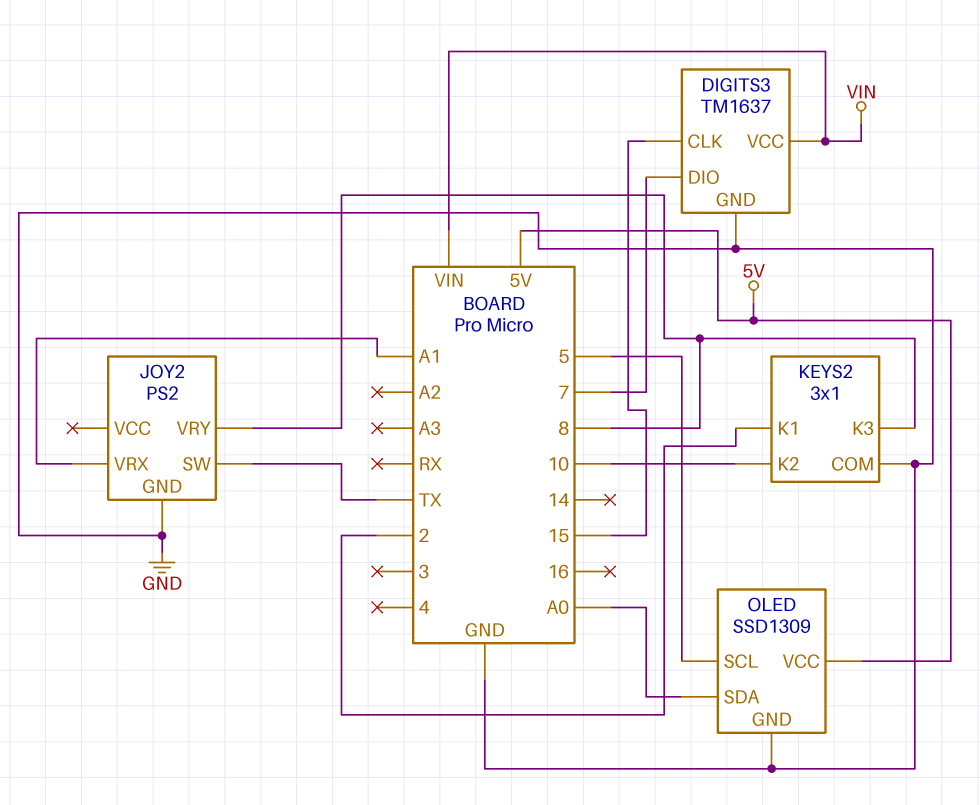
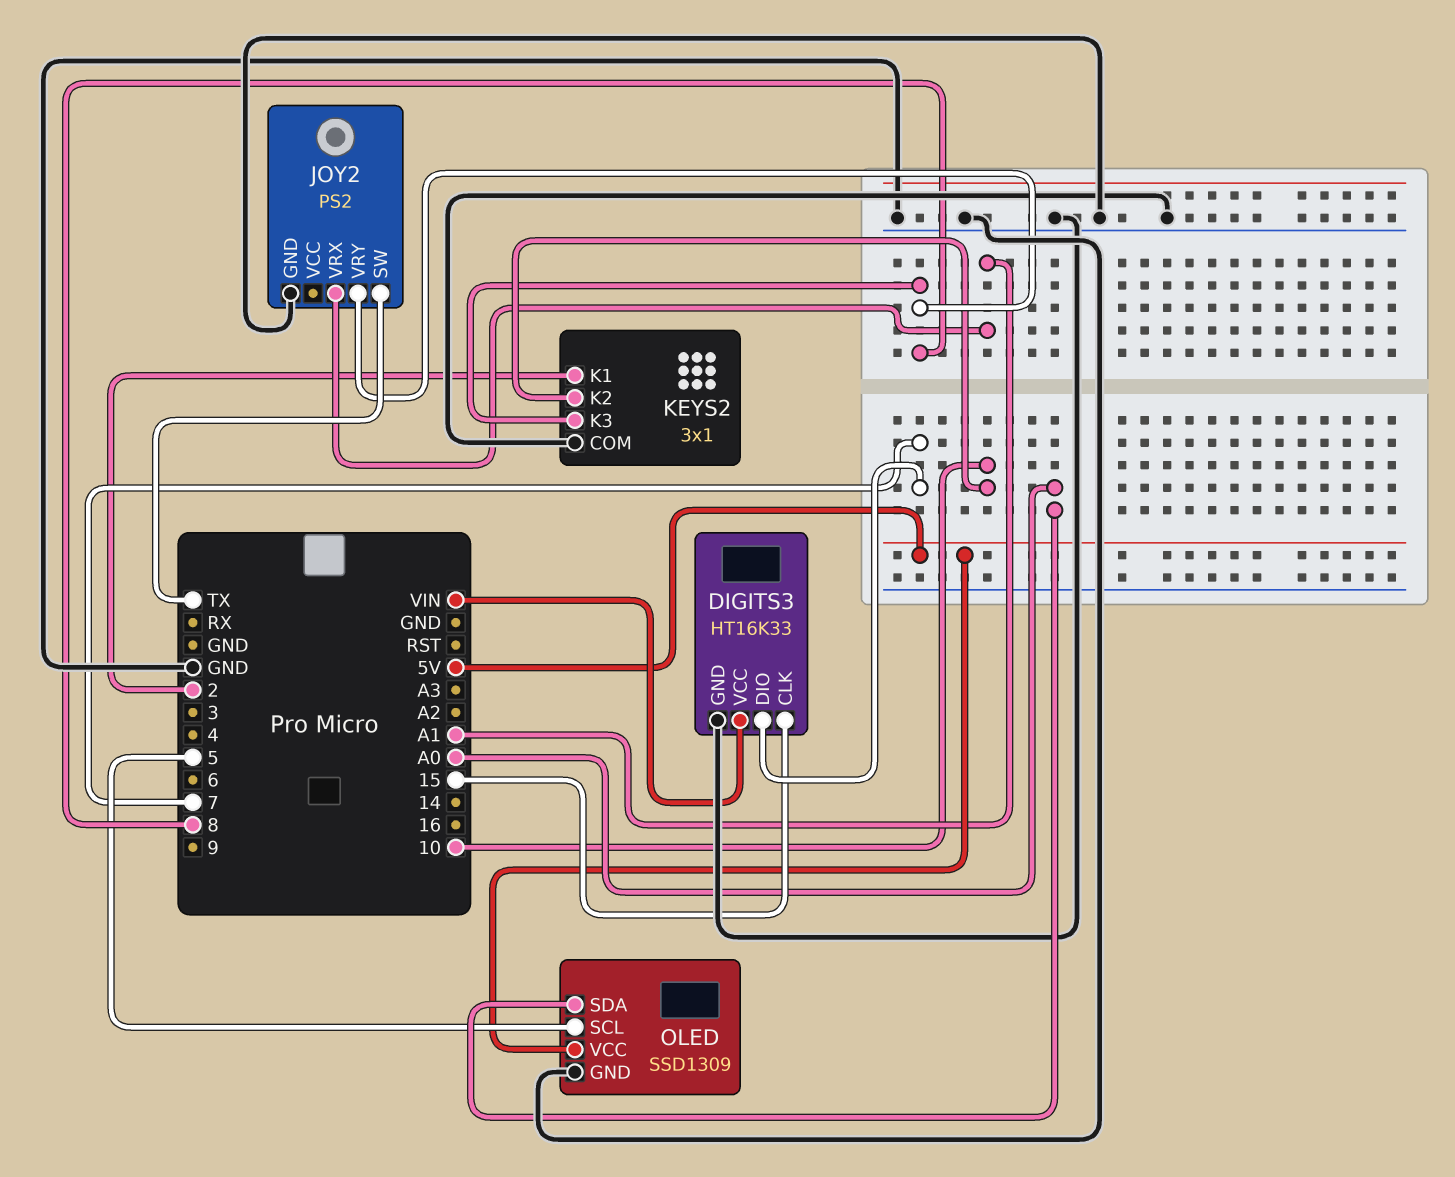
DIGITS3: TM1637 -> HT16K33

